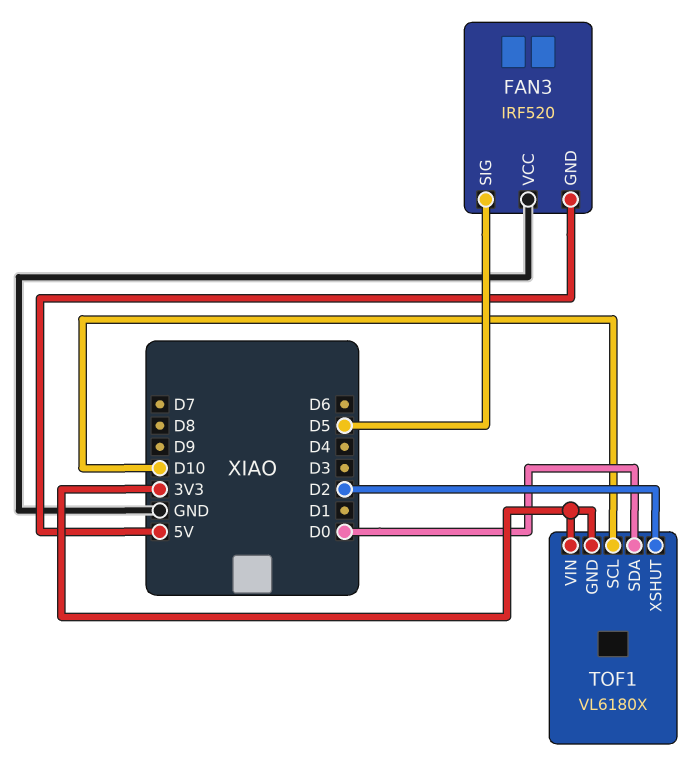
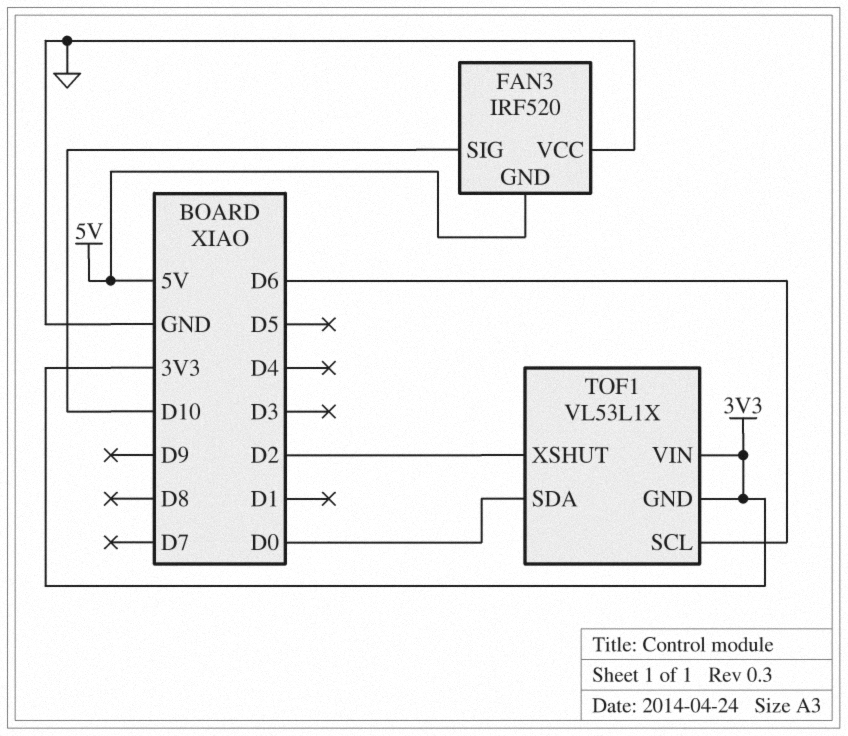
FAN3 pin SIG: D5 -> D10
TOF1: VL6180X -> VL53L1X
TOF1 pin SCL: D10 -> D6

